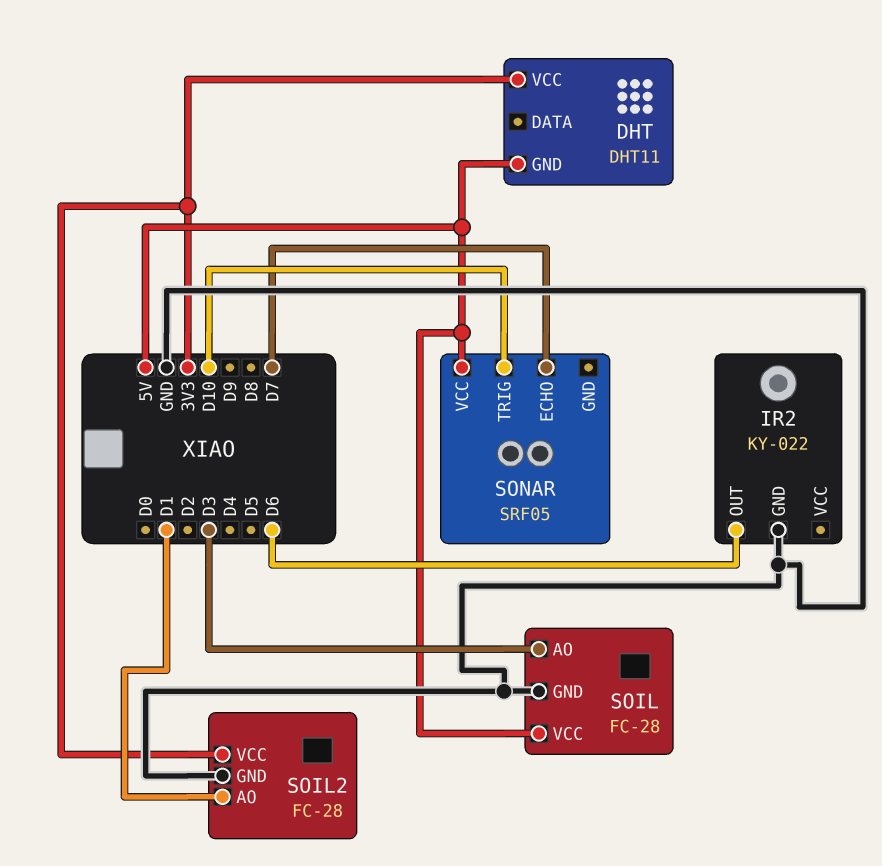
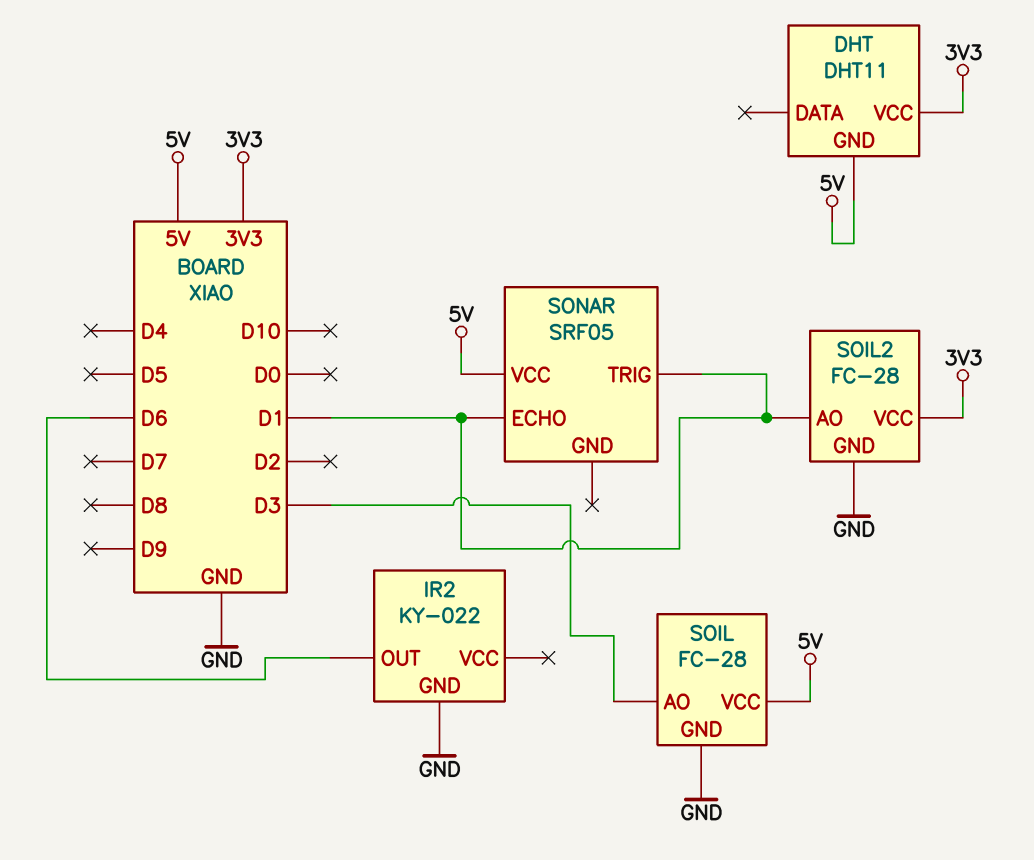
SONAR pin ECHO: D7 -> D1
SONAR pin TRIG: D10 -> D1

